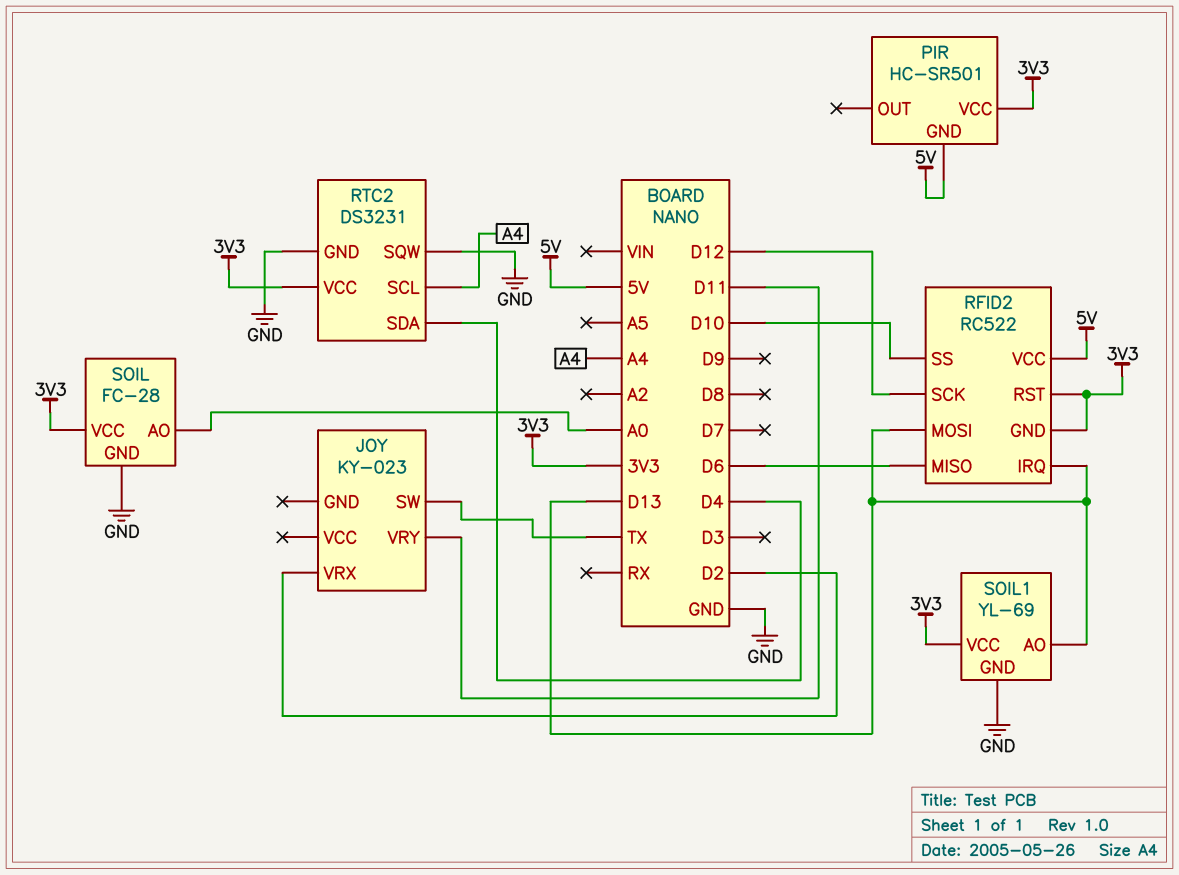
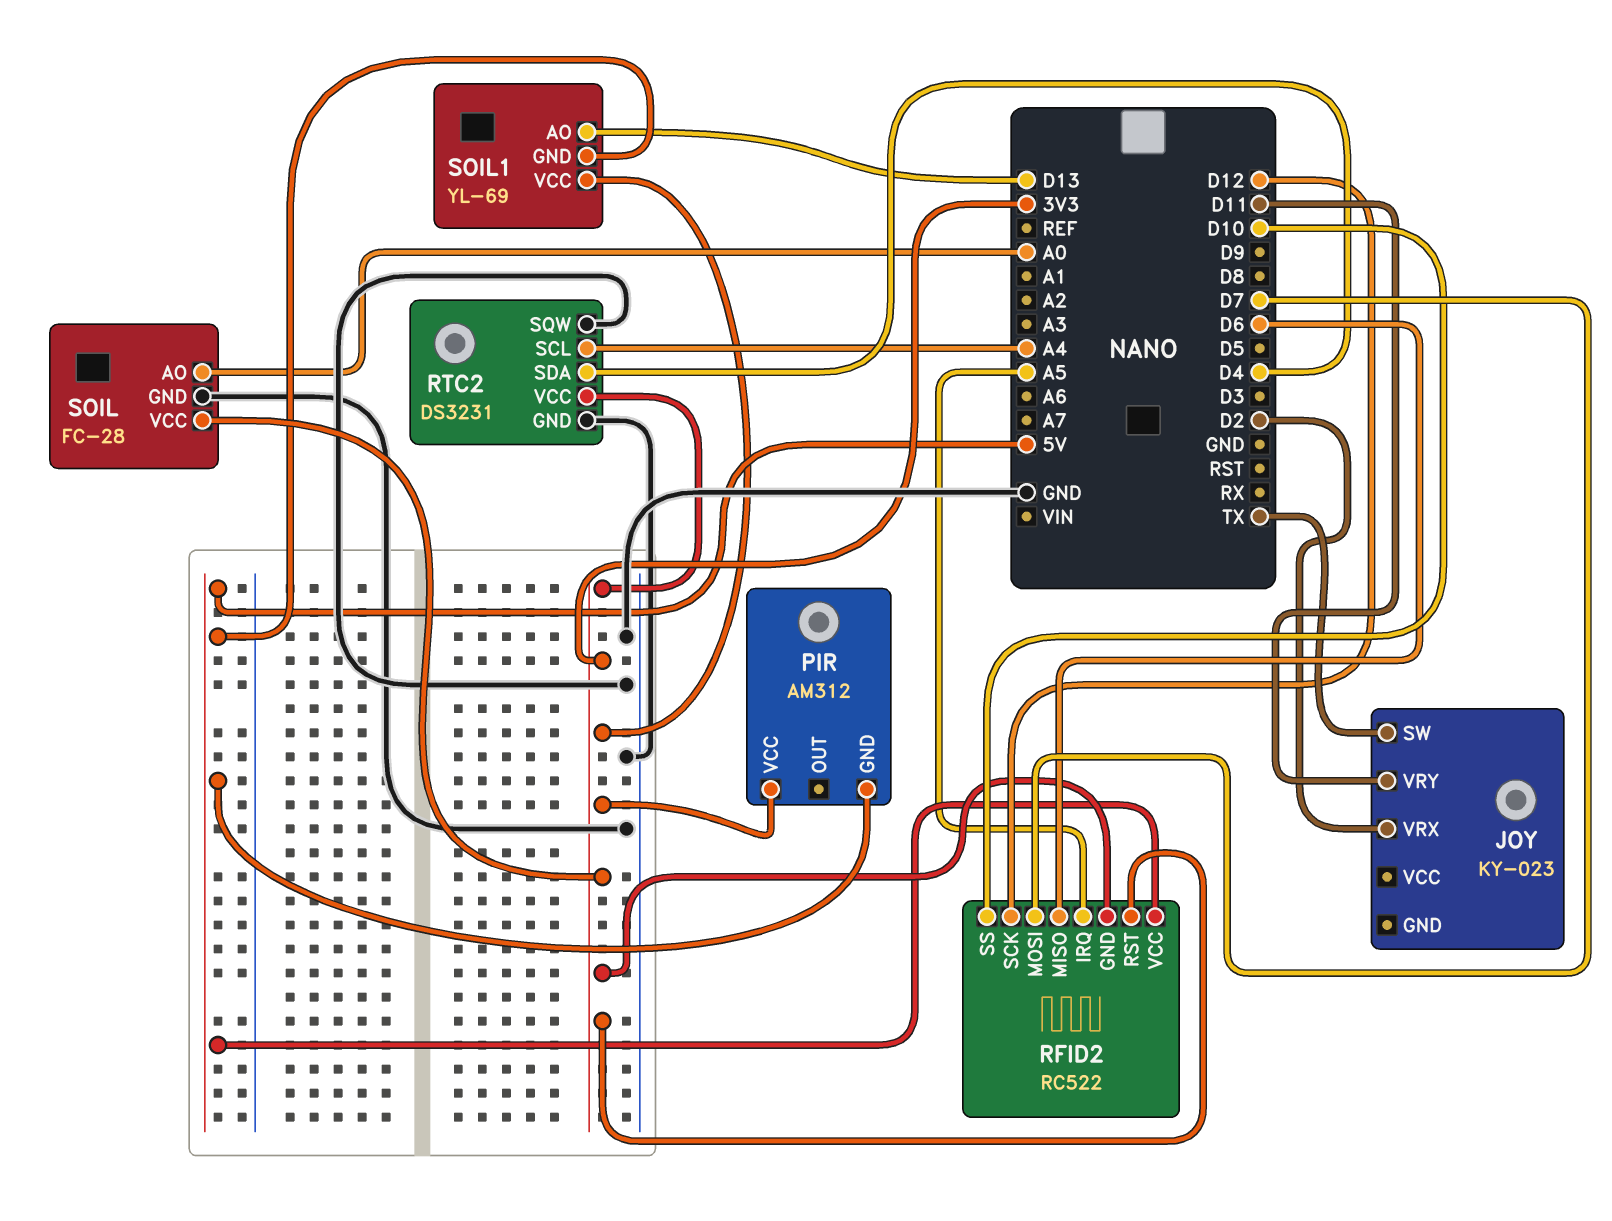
PIR: HC-SR501 -> AM312
RFID2 pin IRQ: D13 -> A5
RFID2 pin MOSI: D13 -> D7
SOIL1 pin GND: GND -> 5V

